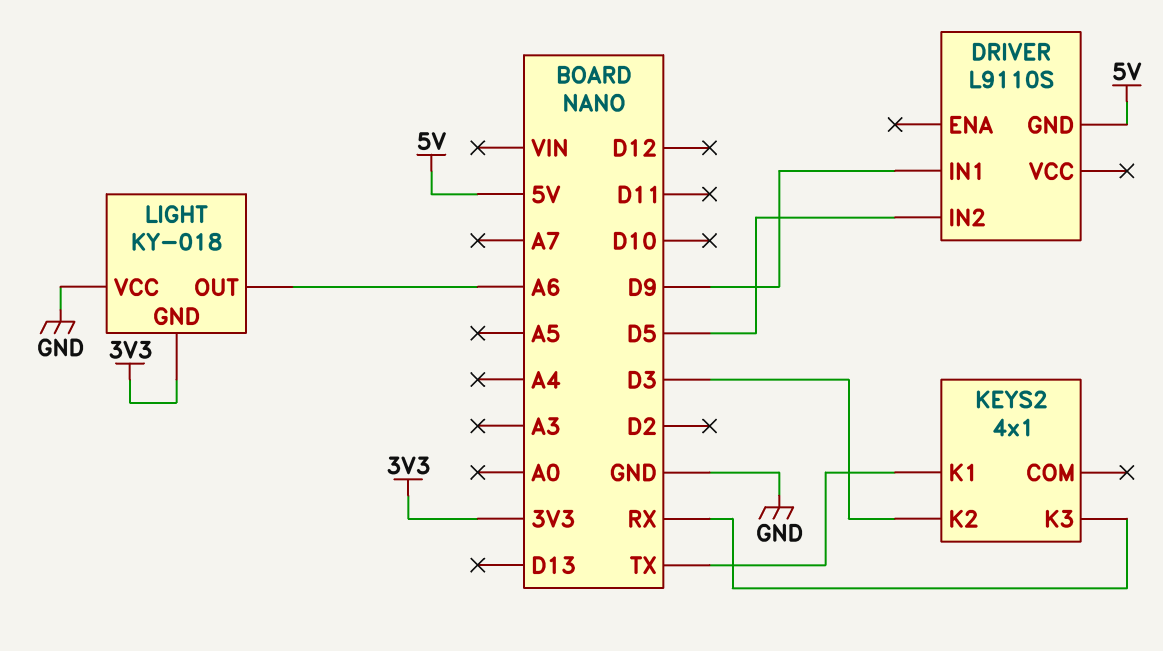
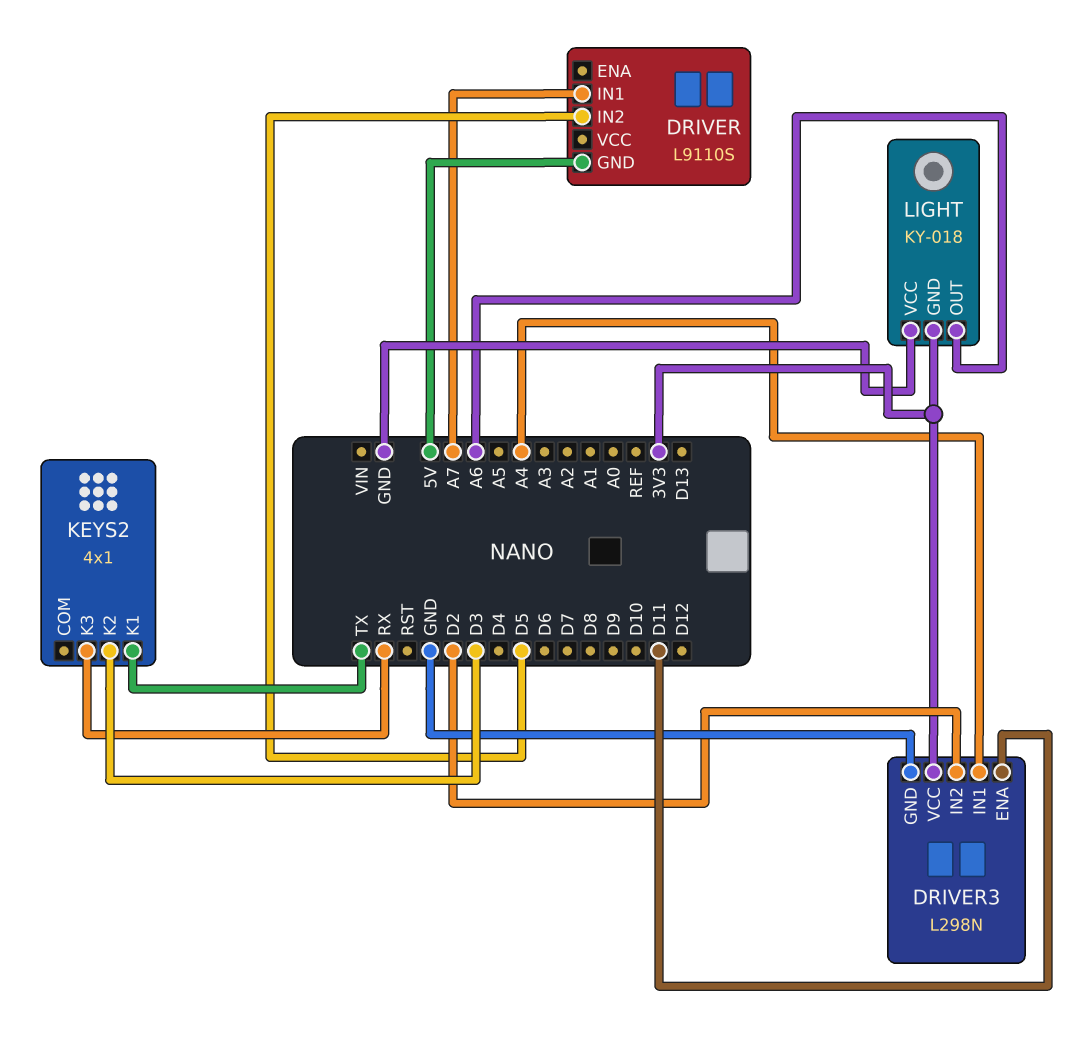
DRIVER pin IN1: D9 -> A7
DRIVER3: none -> L298N
DRIVER3 pin ENA: none -> D11
DRIVER3 pin GND: none -> GND
DRIVER3 pin IN1: none -> A4
DRIVER3 pin IN2: none -> D2
DRIVER3 pin VCC: none -> 3V3

